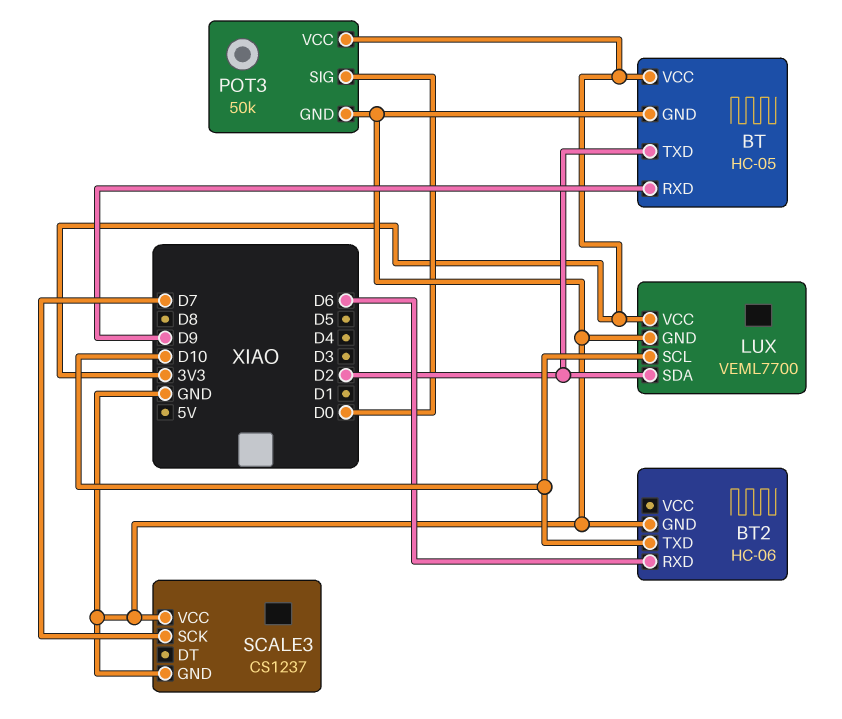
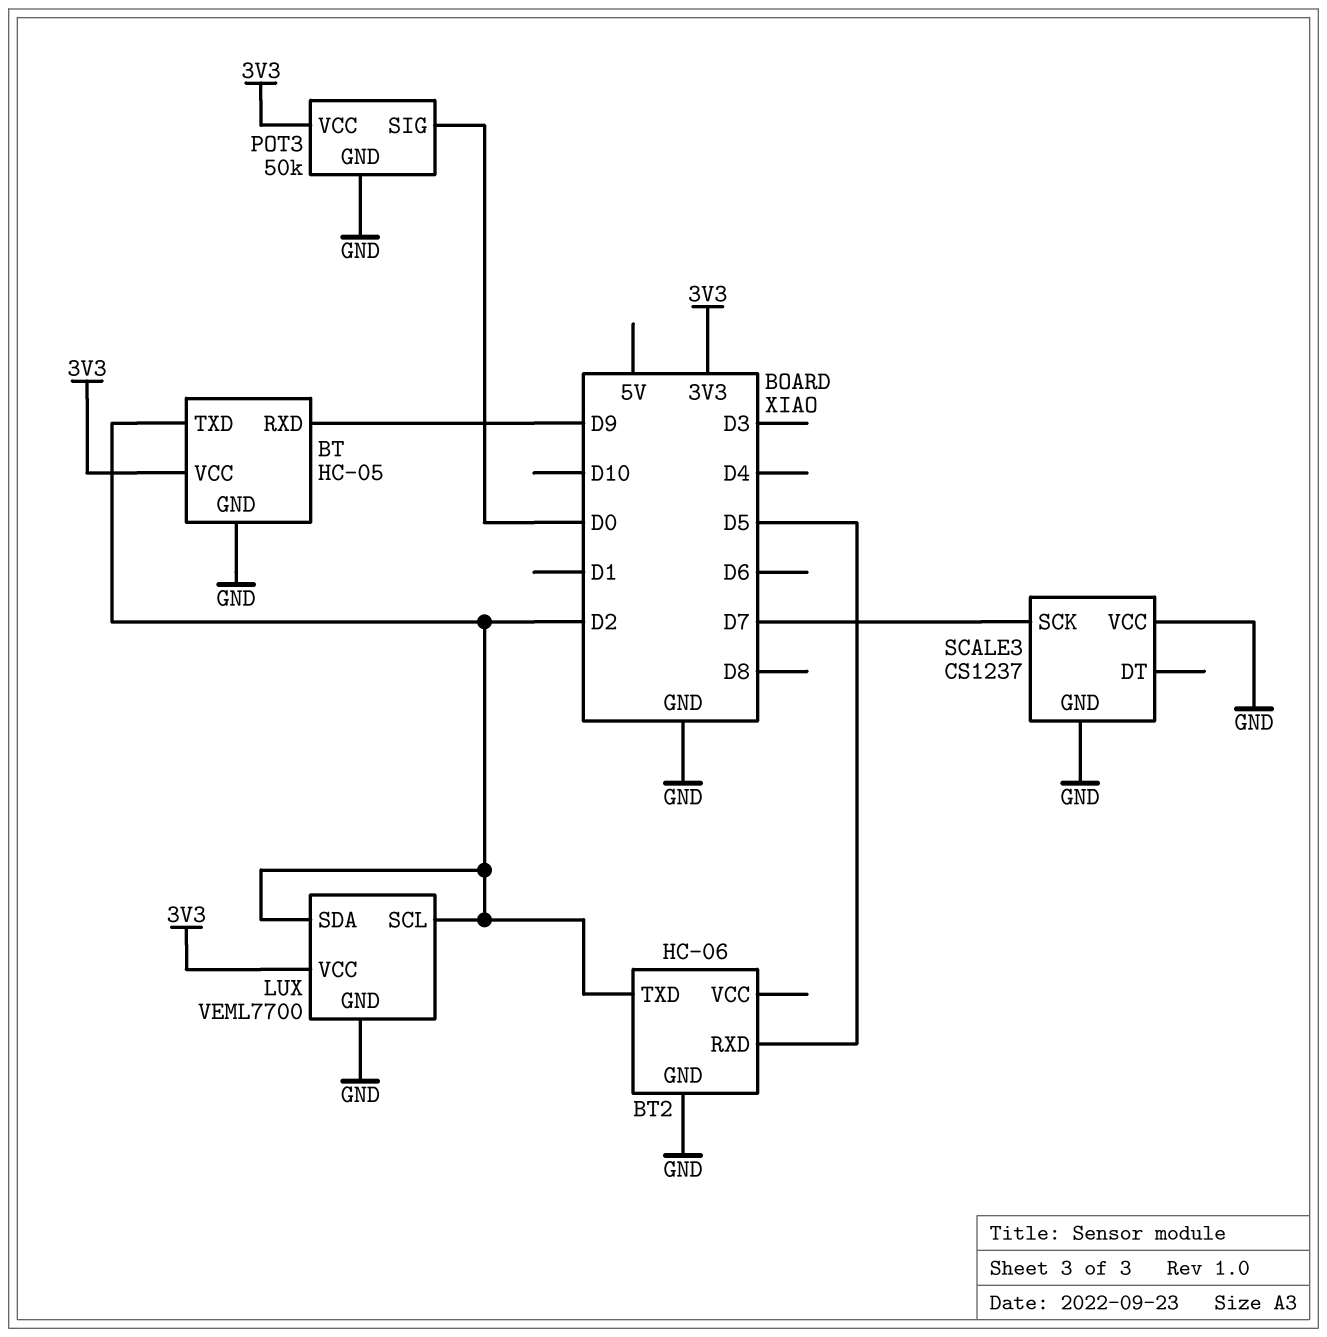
BT2 pin RXD: D6 -> D5
BT2 pin TXD: D10 -> D2
LUX pin SCL: D10 -> D2

